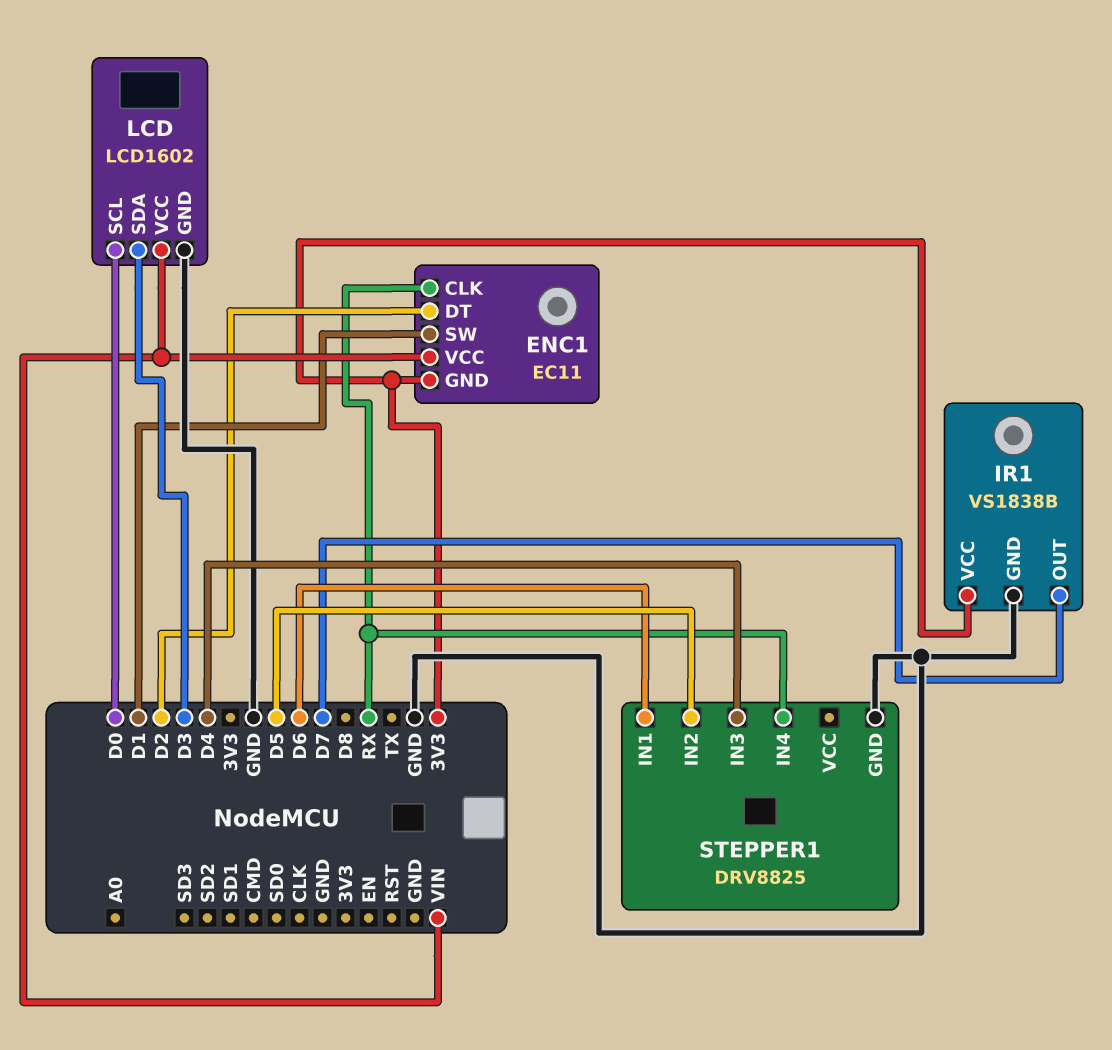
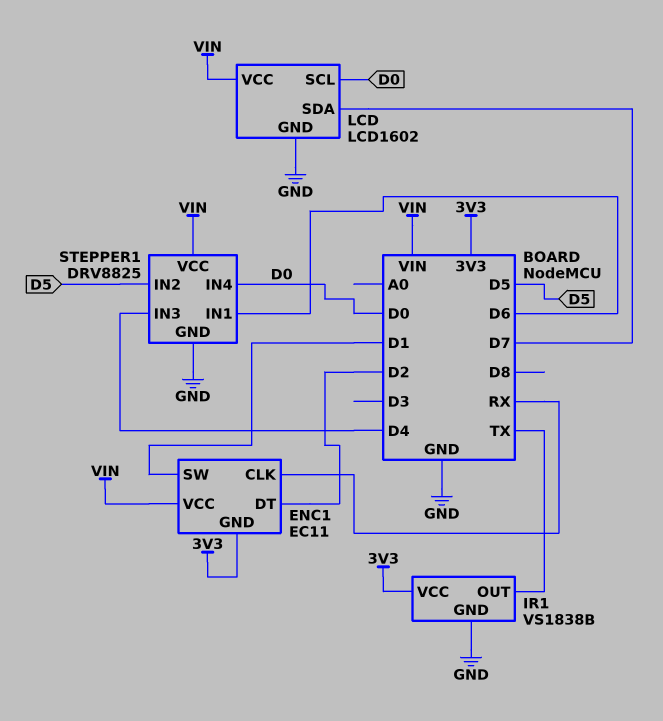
IR1 pin OUT: D7 -> TX
LCD pin SDA: D3 -> D7
STEPPER1 pin IN4: RX -> D0
STEPPER1 pin VCC: none -> VIN

